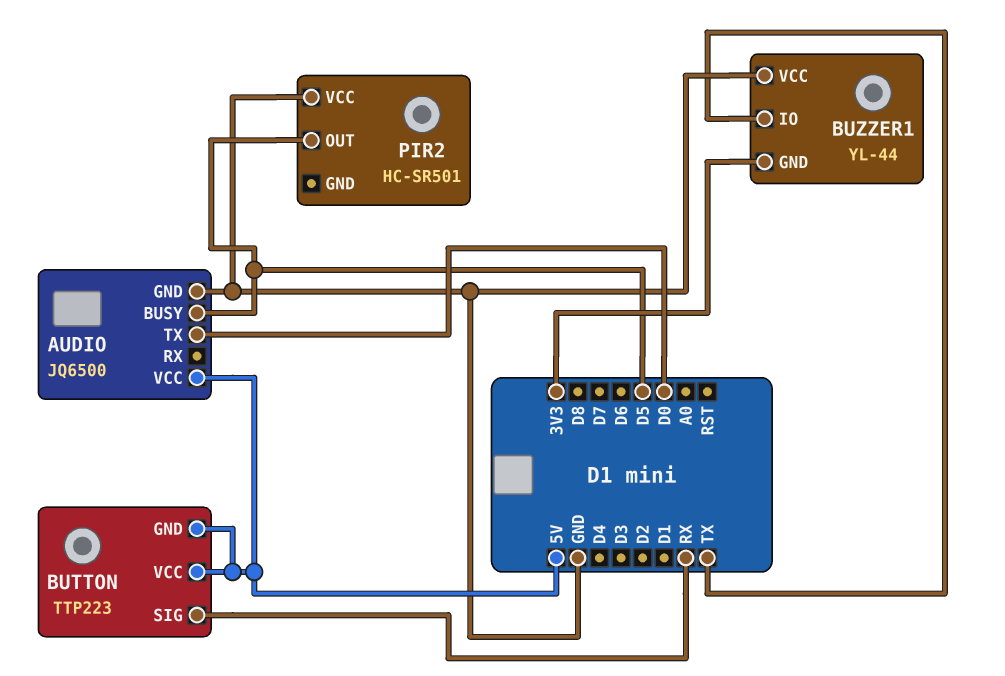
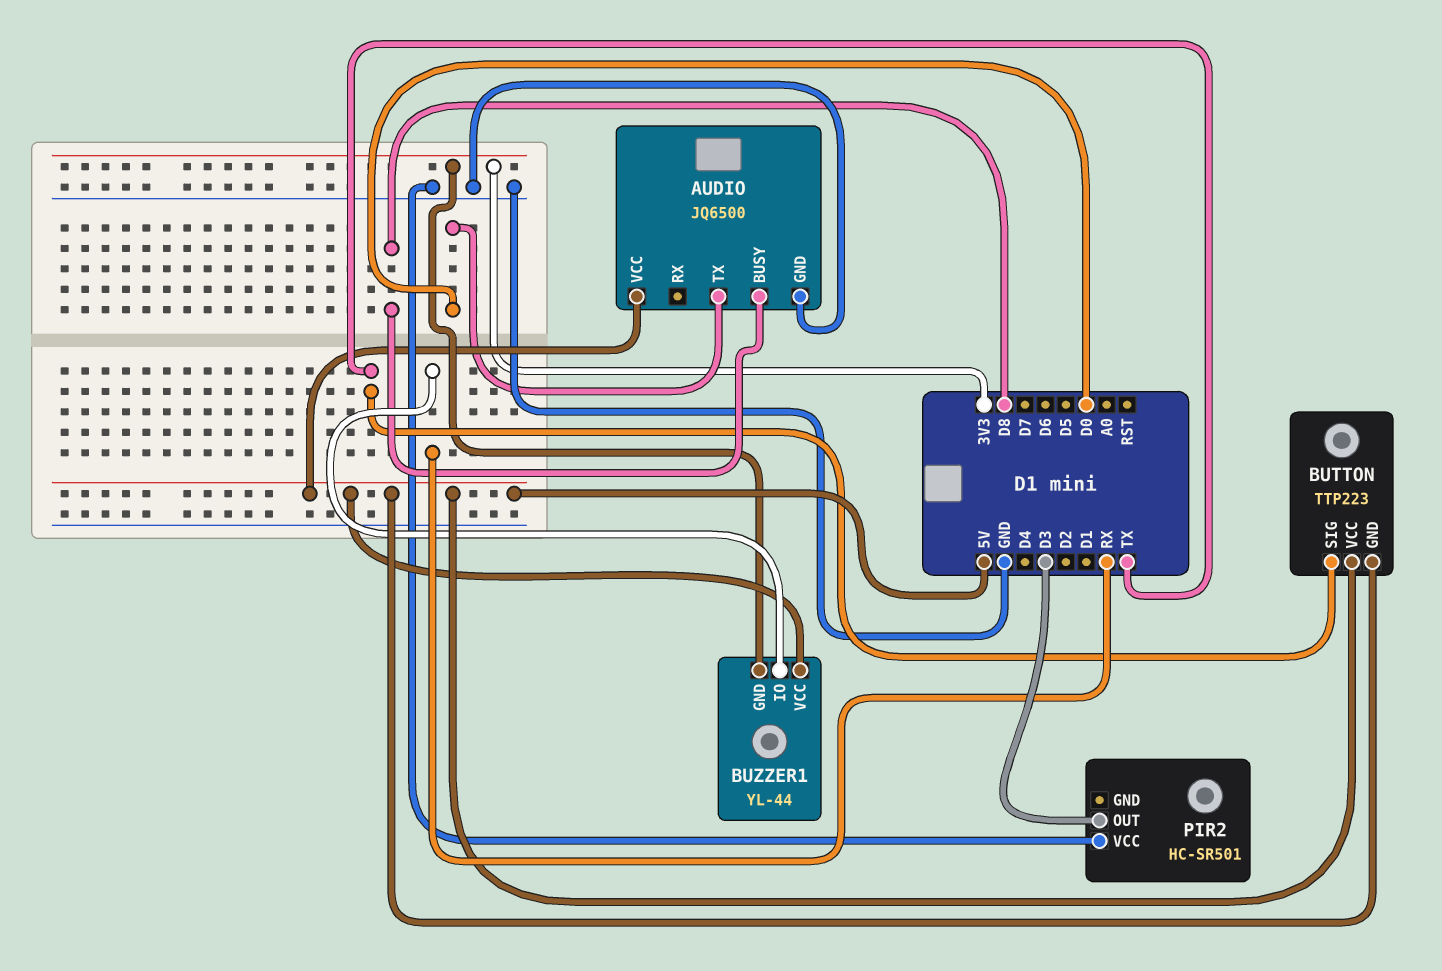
AUDIO pin BUSY: D5 -> D8
BUTTON pin SIG: RX -> TX
BUZZER1 pin IO: TX -> RX
BUZZER1 pin VCC: GND -> 5V
PIR2 pin OUT: D5 -> D3

